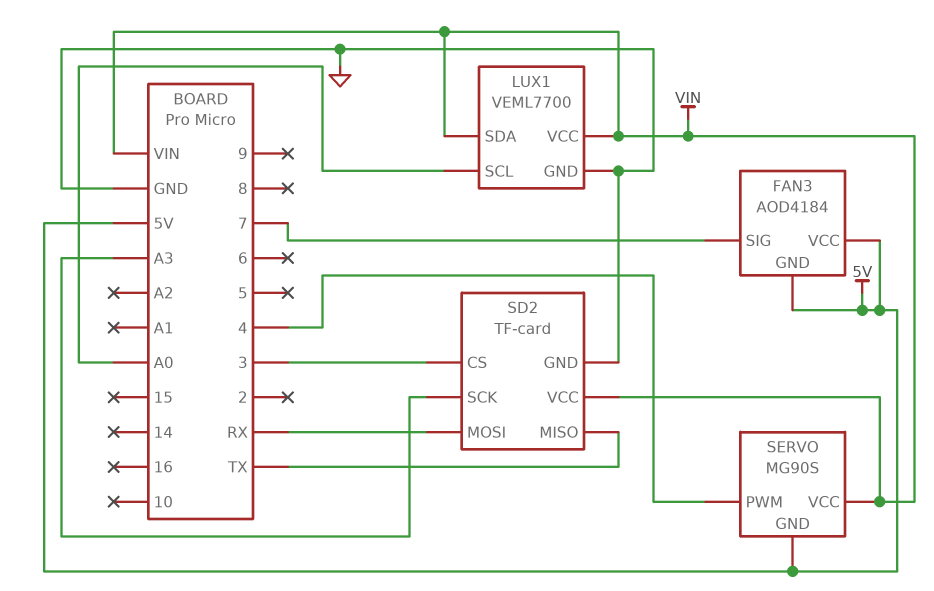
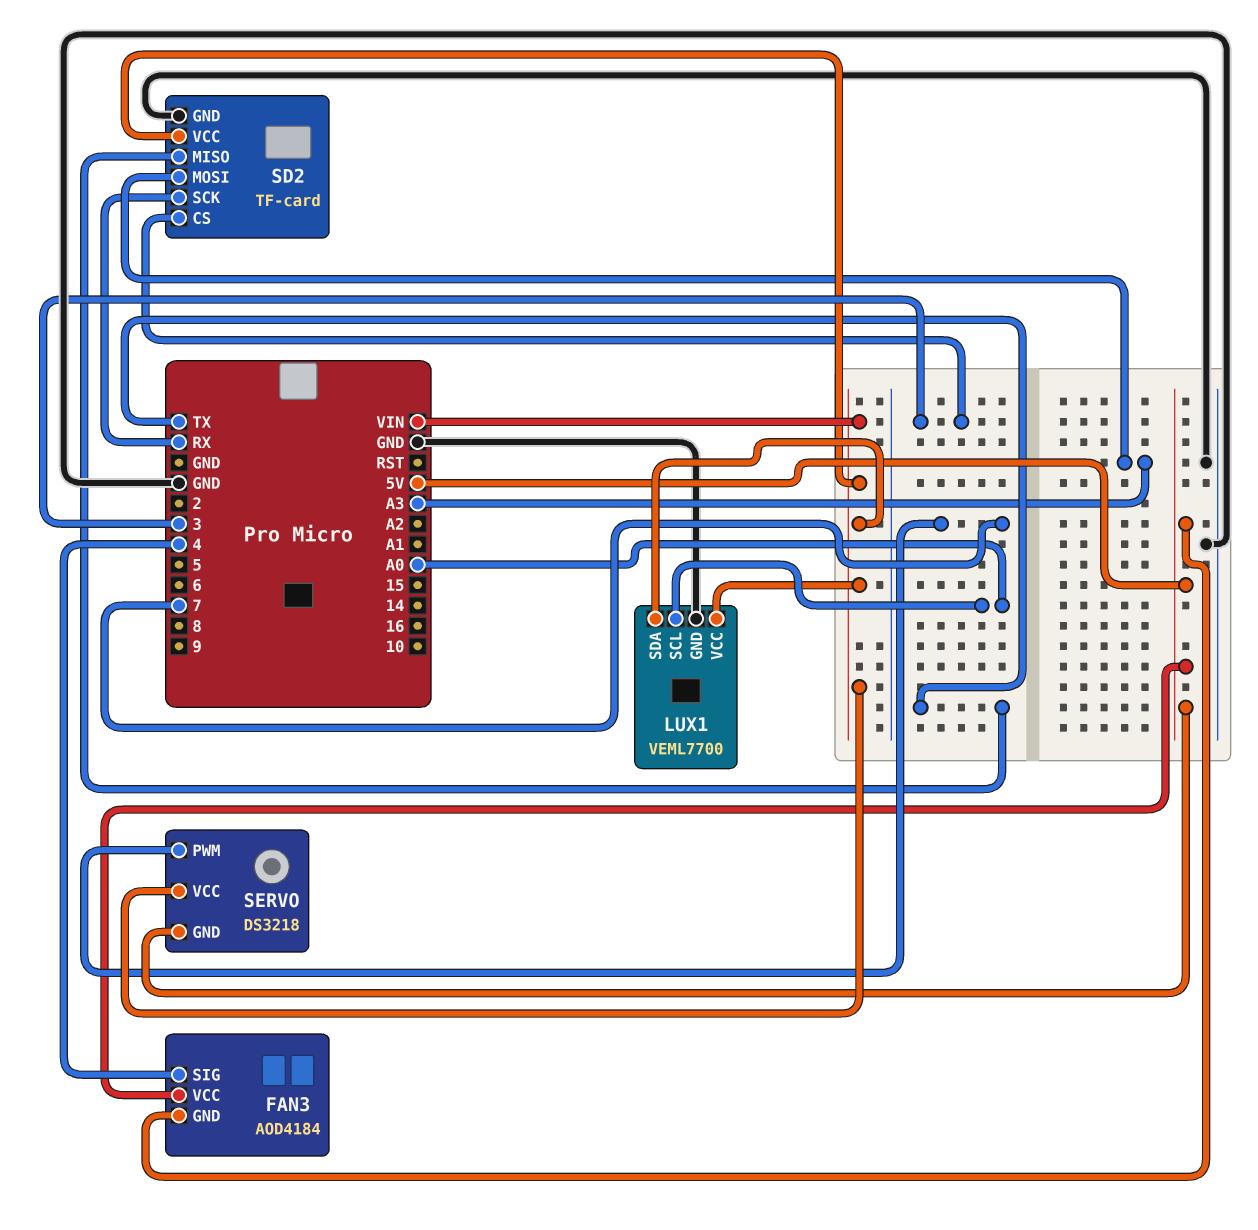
FAN3 pin SIG: 7 -> 4
SD2 pin MOSI: RX -> A3
SD2 pin SCK: A3 -> RX
SERVO: MG90S -> DS3218
SERVO pin PWM: 4 -> 7

